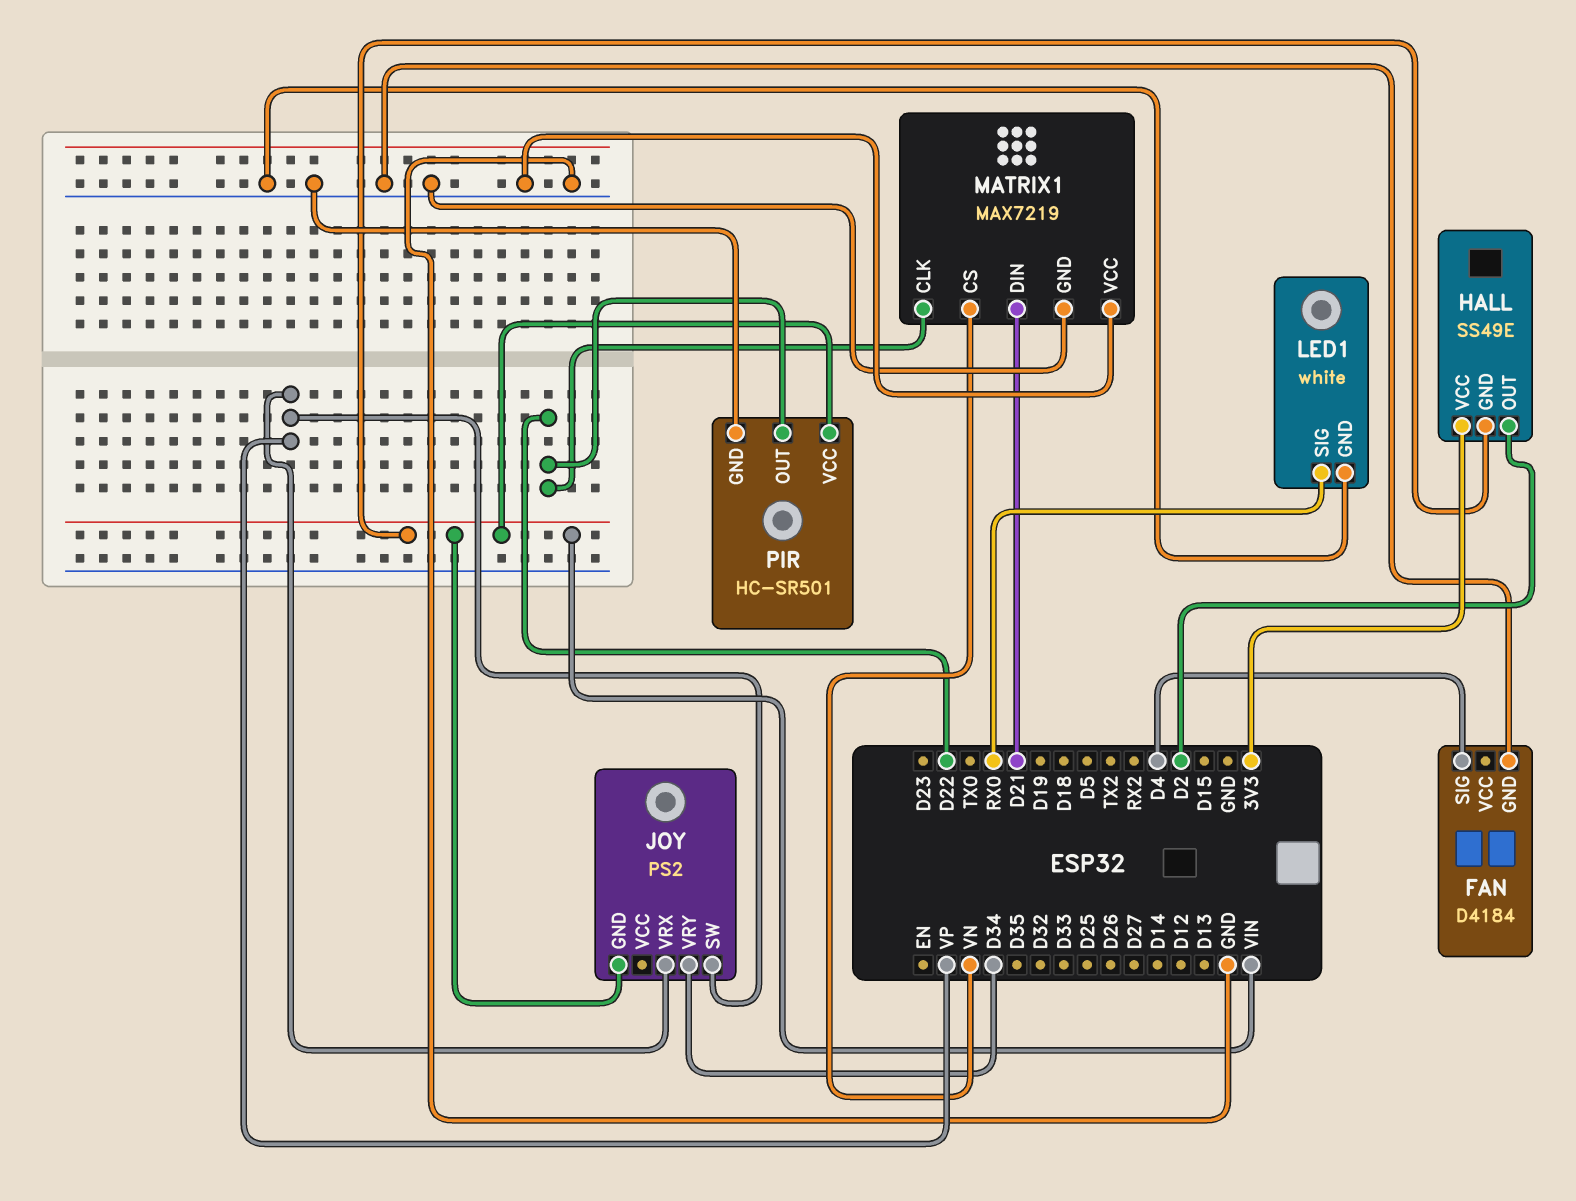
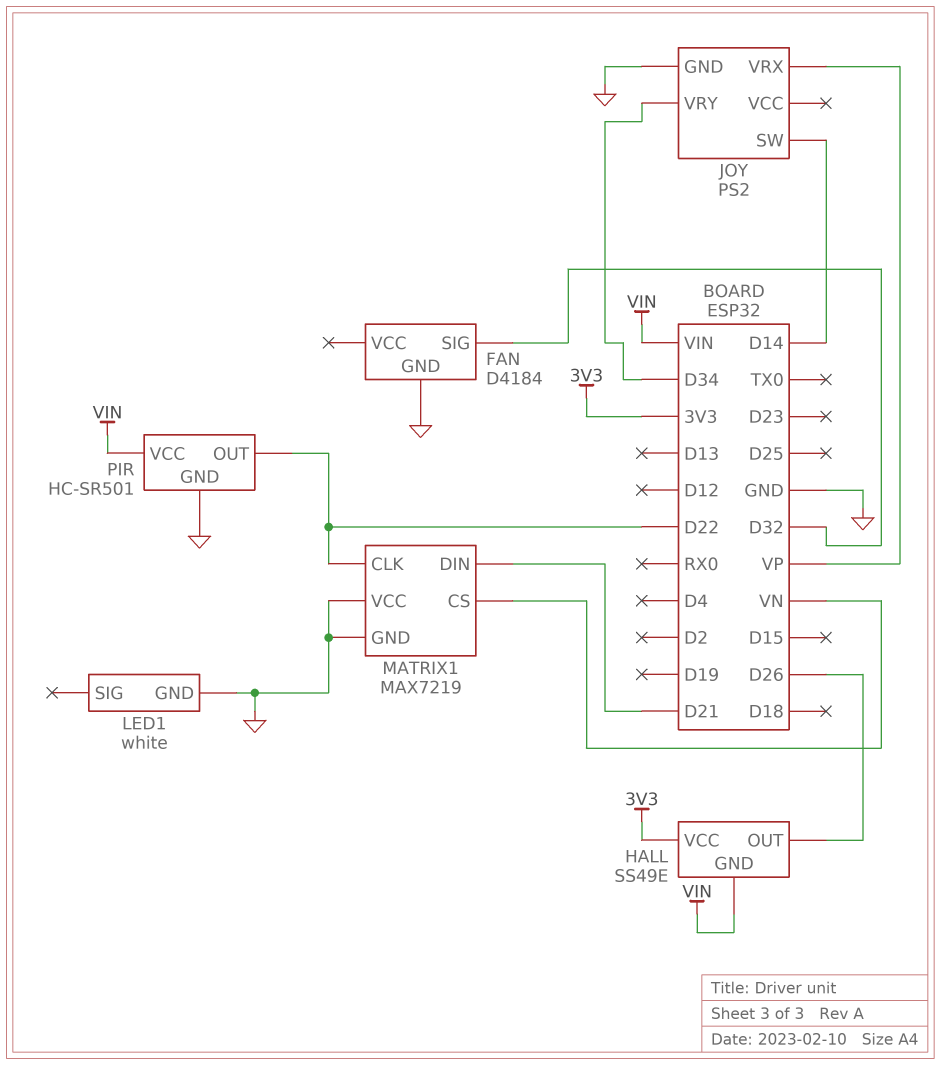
FAN pin SIG: D4 -> D32
HALL pin OUT: D2 -> D26
JOY pin GND: VIN -> GND
JOY pin SW: VP -> D14
LED1 pin SIG: RX0 -> none

